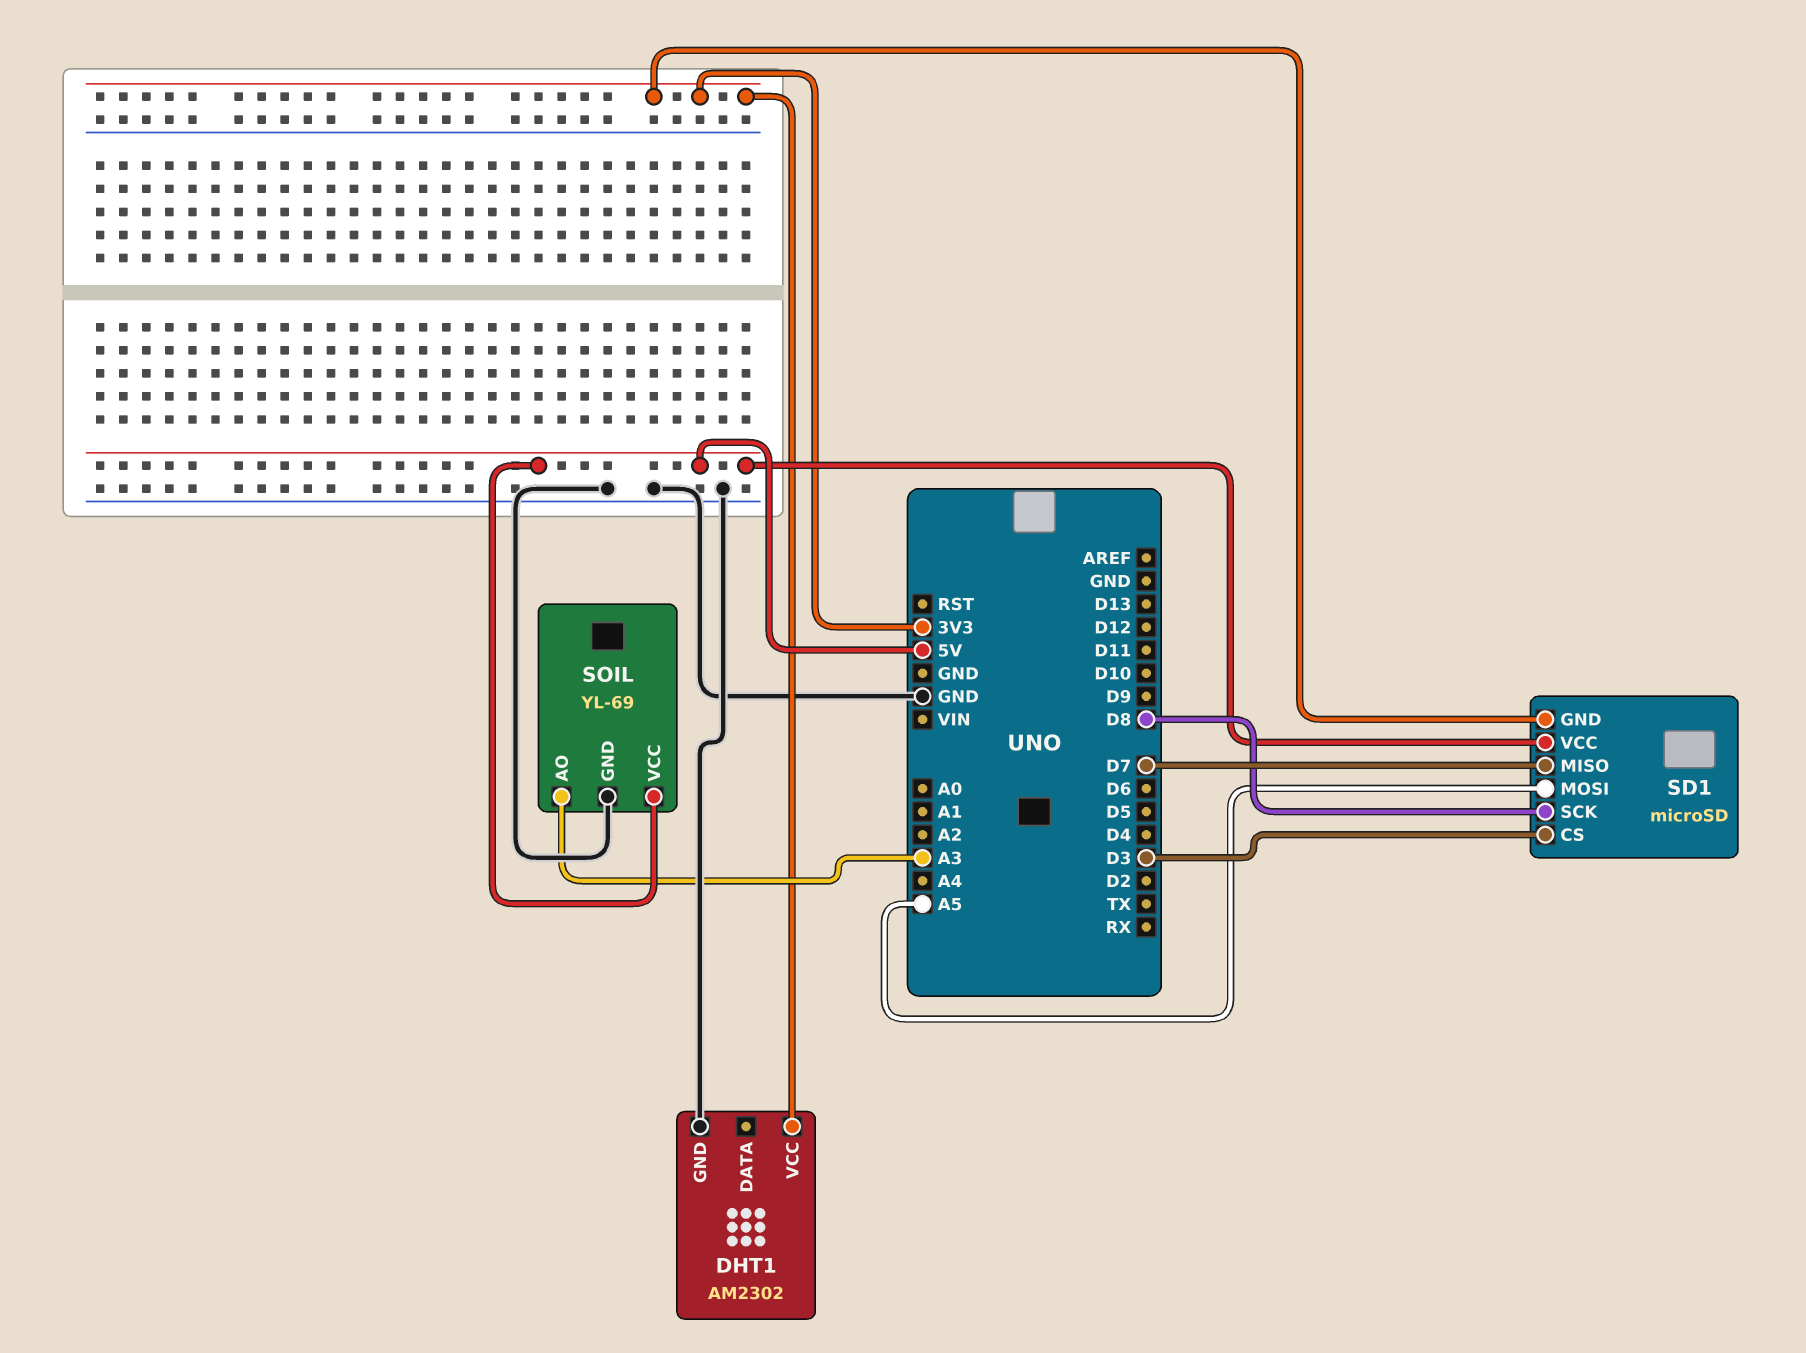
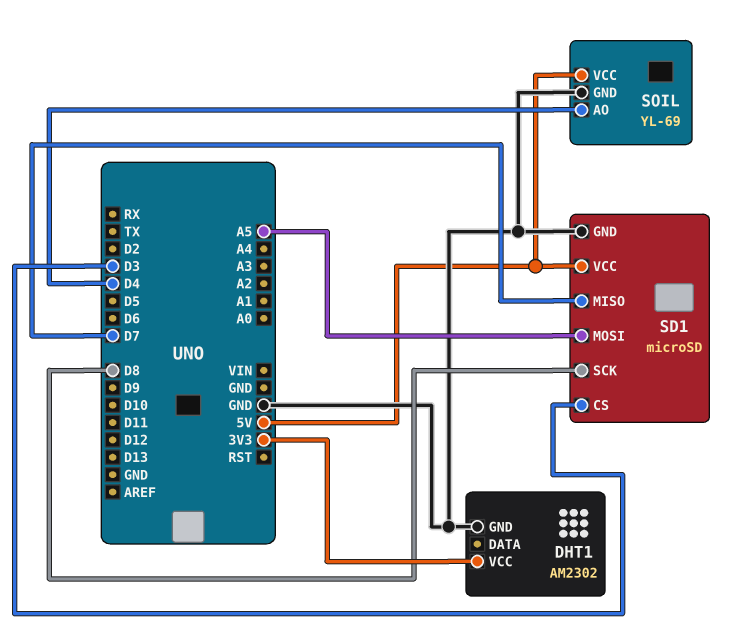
SD1 pin GND: 3V3 -> GND
SOIL pin AO: A3 -> D4

